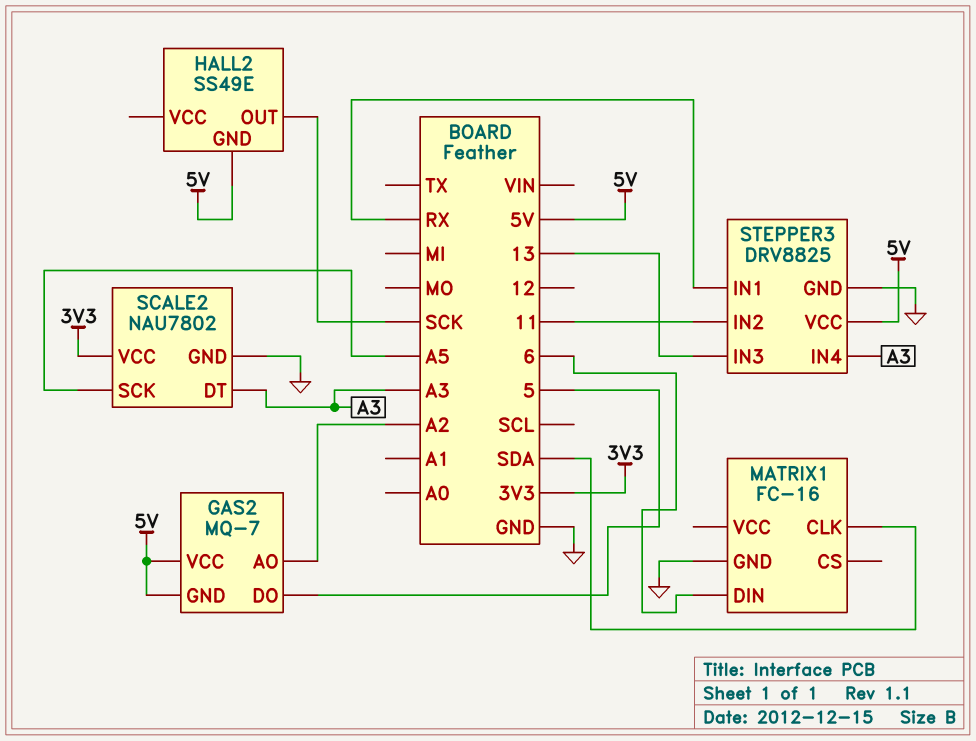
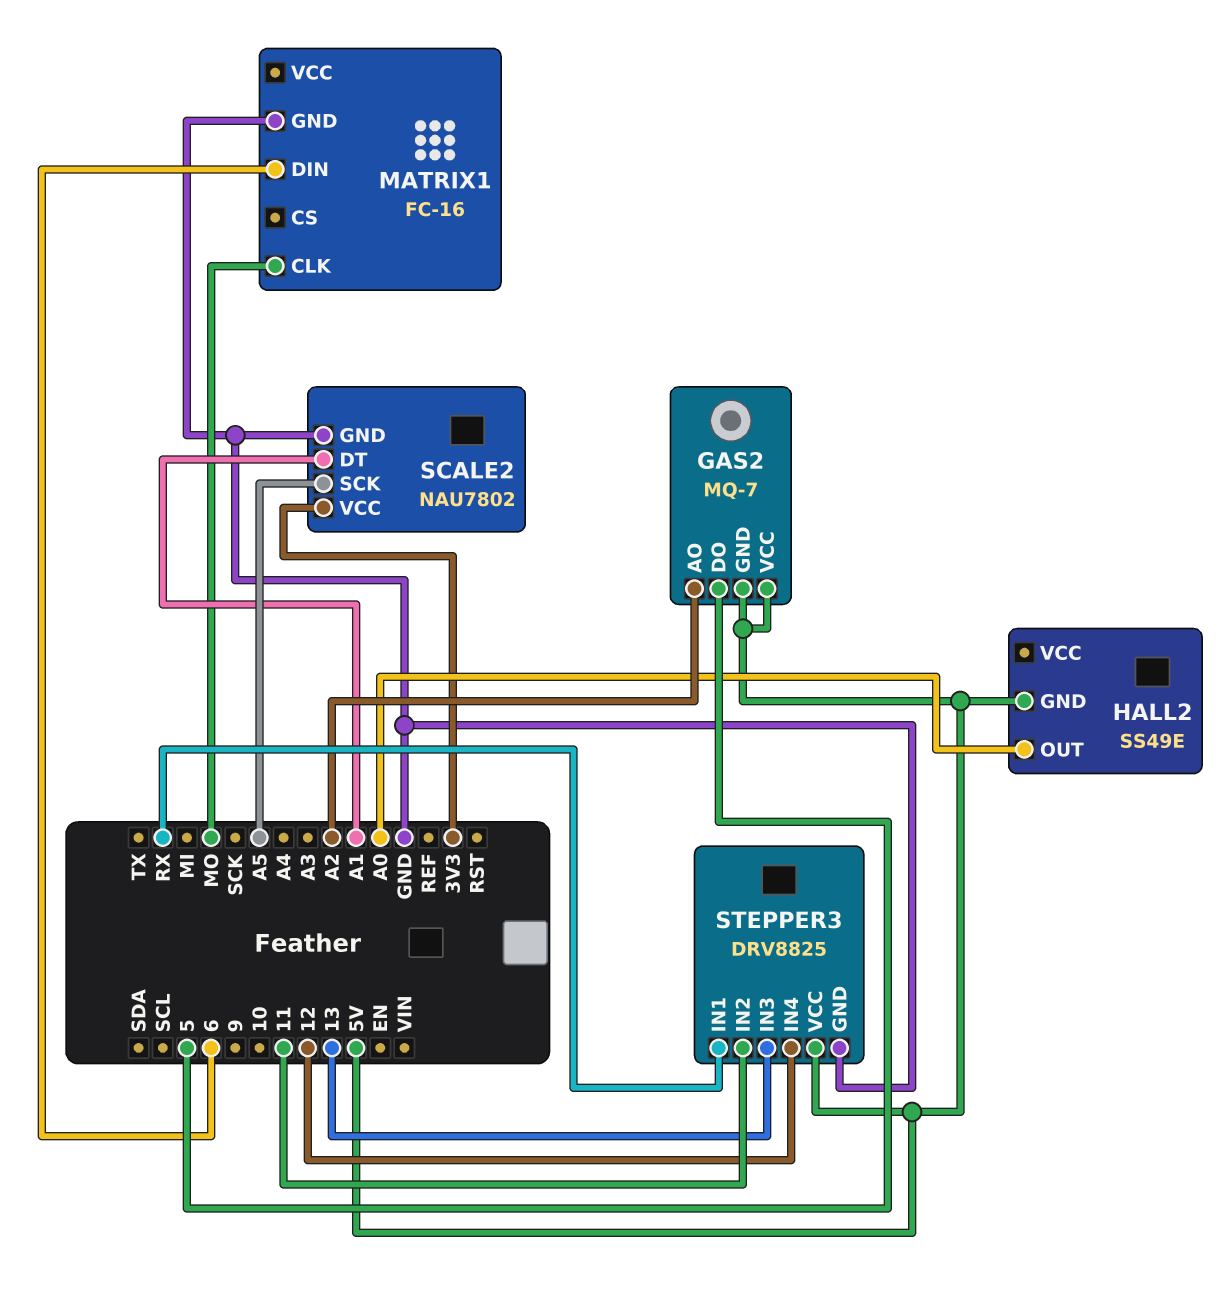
HALL2 pin OUT: SCK -> A0
MATRIX1 pin CLK: SDA -> MO
SCALE2 pin DT: A3 -> A1
STEPPER3 pin IN4: A3 -> 12

